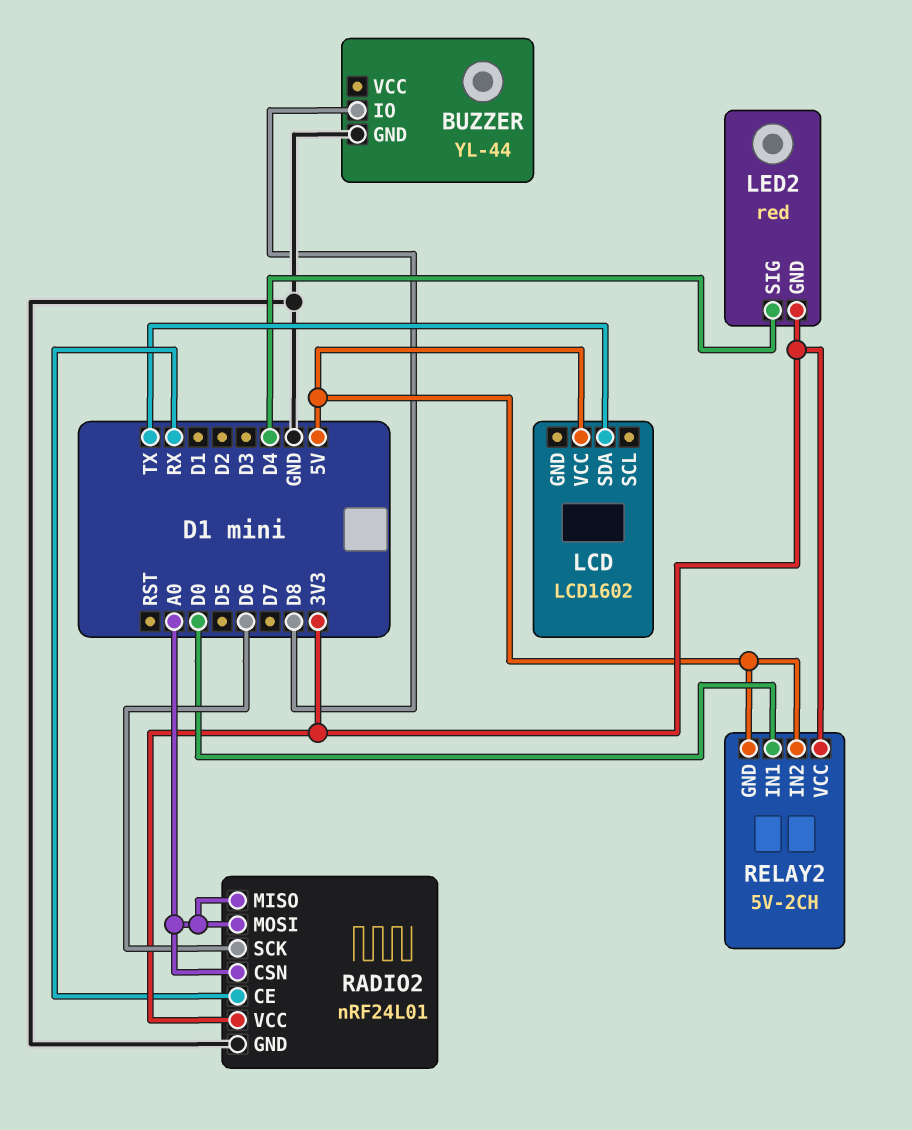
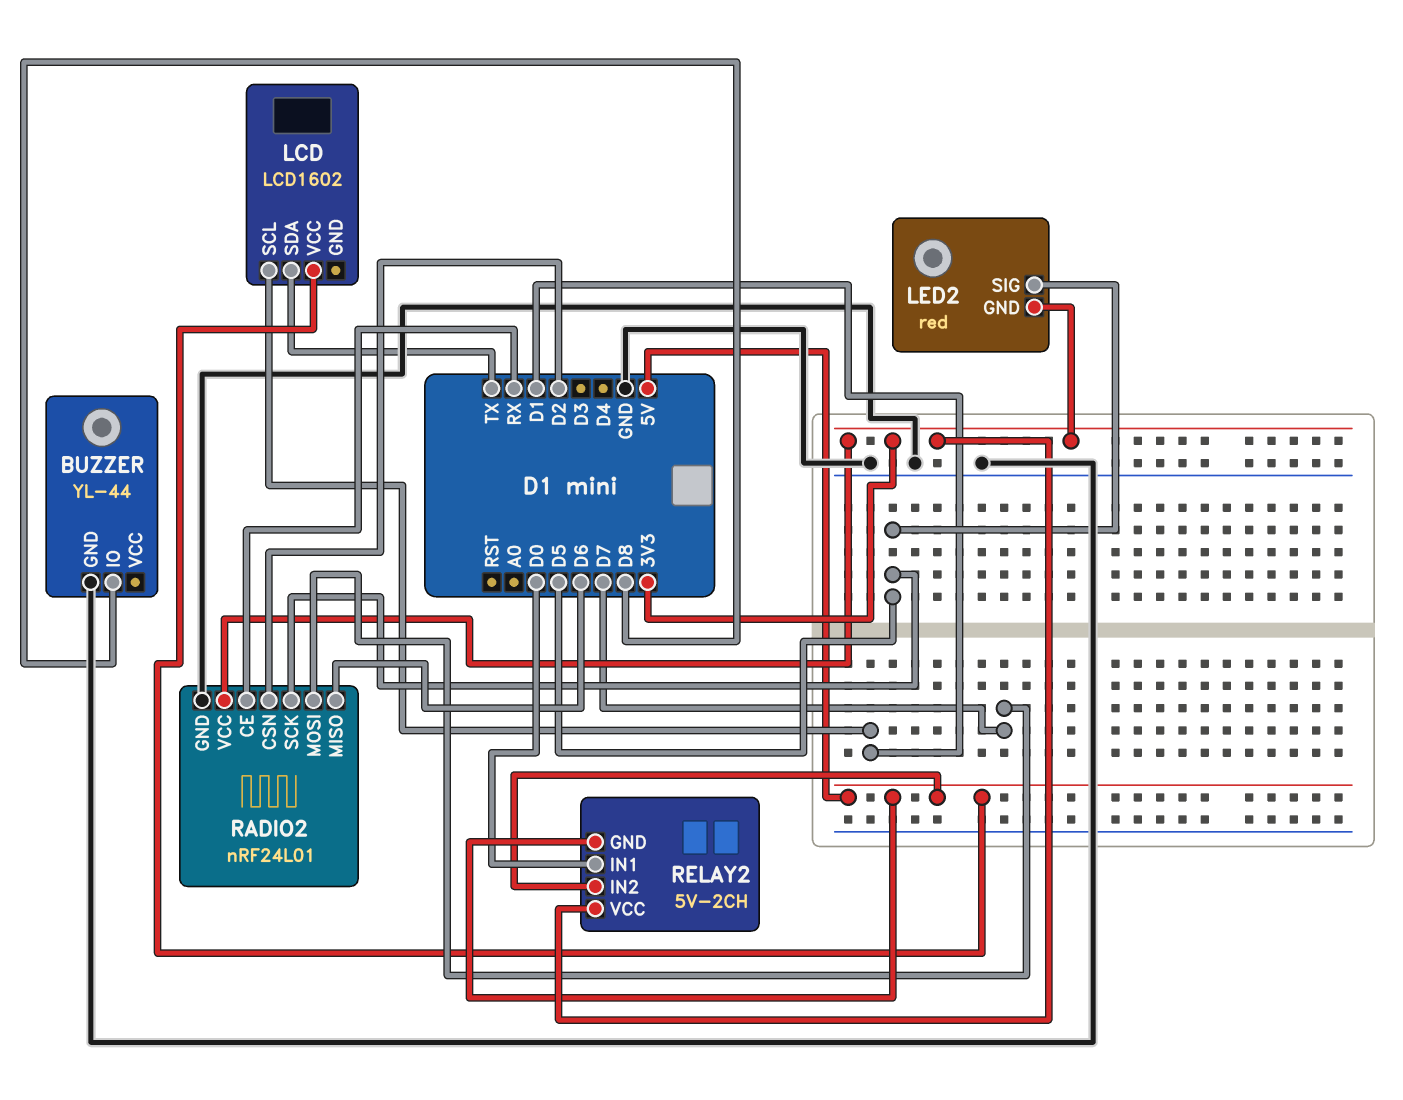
LCD pin SCL: none -> D1
LED2 pin SIG: D4 -> D5
RADIO2 pin CSN: A0 -> D2
RADIO2 pin MISO: A0 -> D6
RADIO2 pin MOSI: A0 -> D7
RADIO2 pin SCK: D6 -> D5

